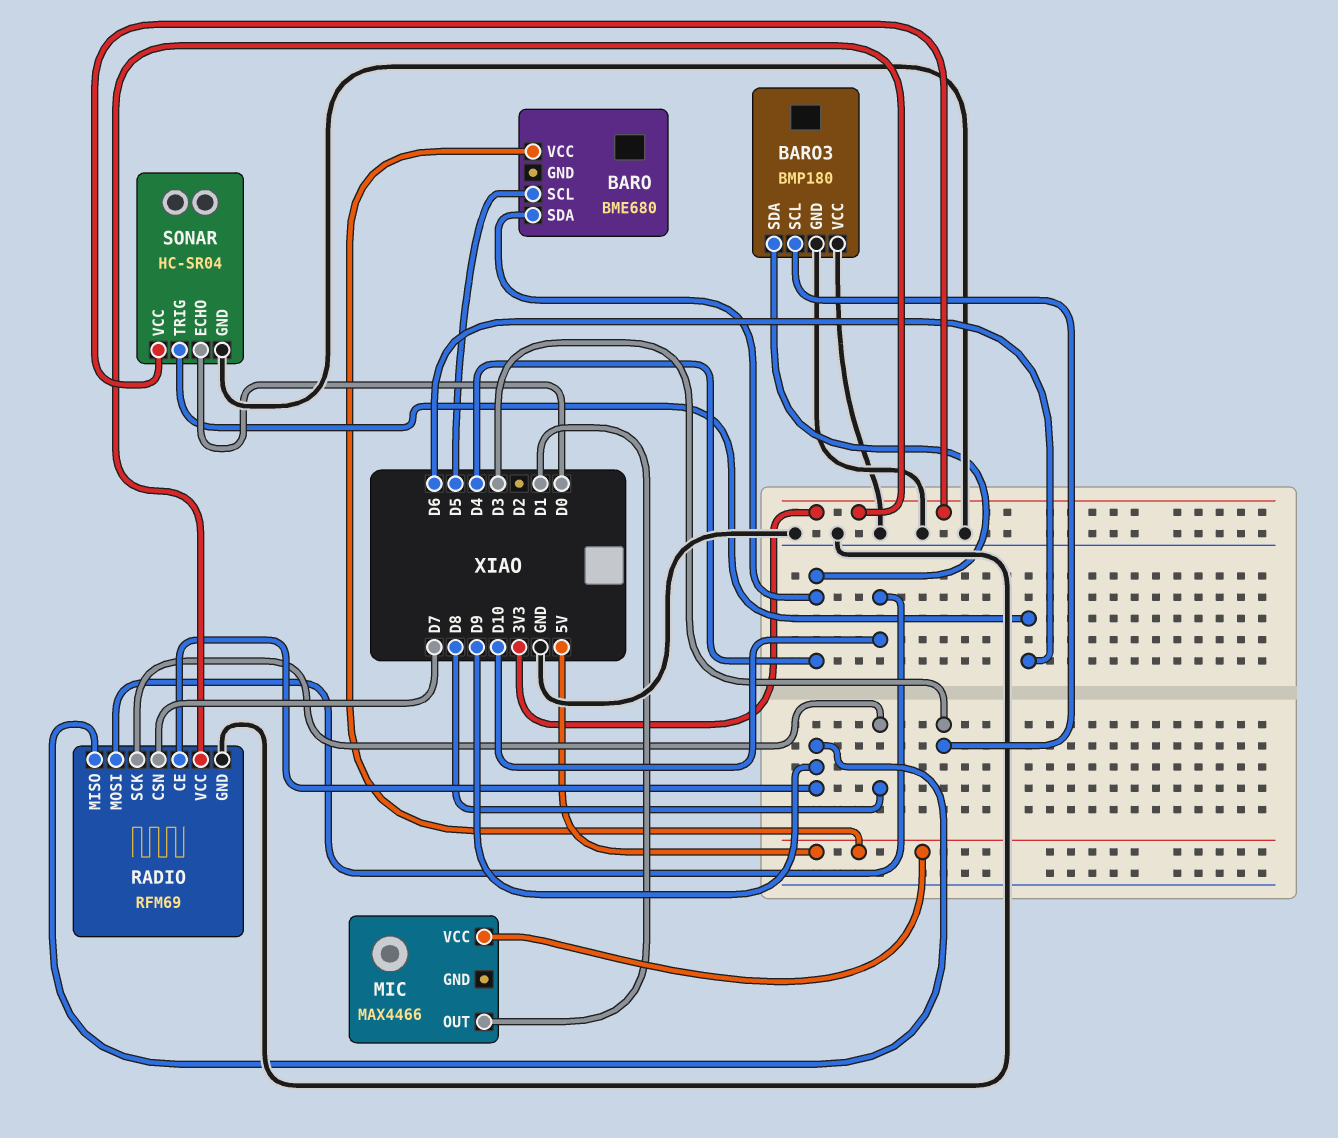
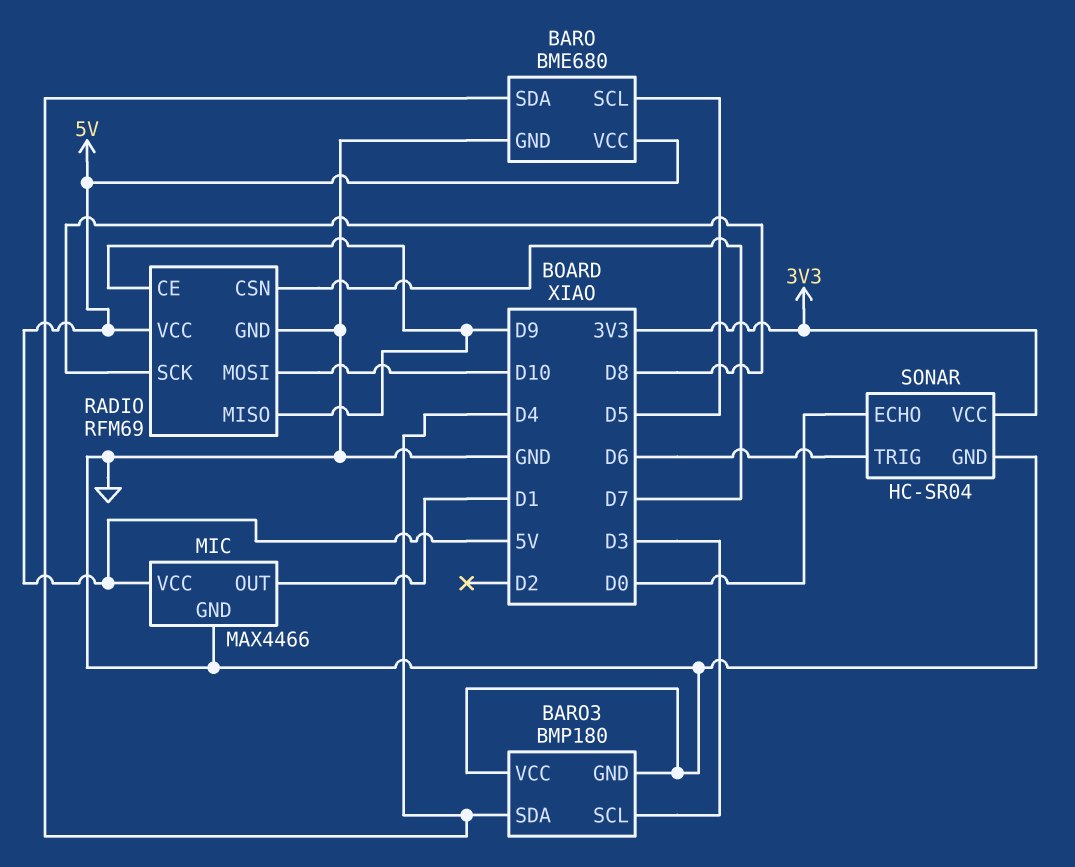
BARO pin GND: none -> GND
MIC pin GND: none -> GND
RADIO pin VCC: 3V3 -> 5V

